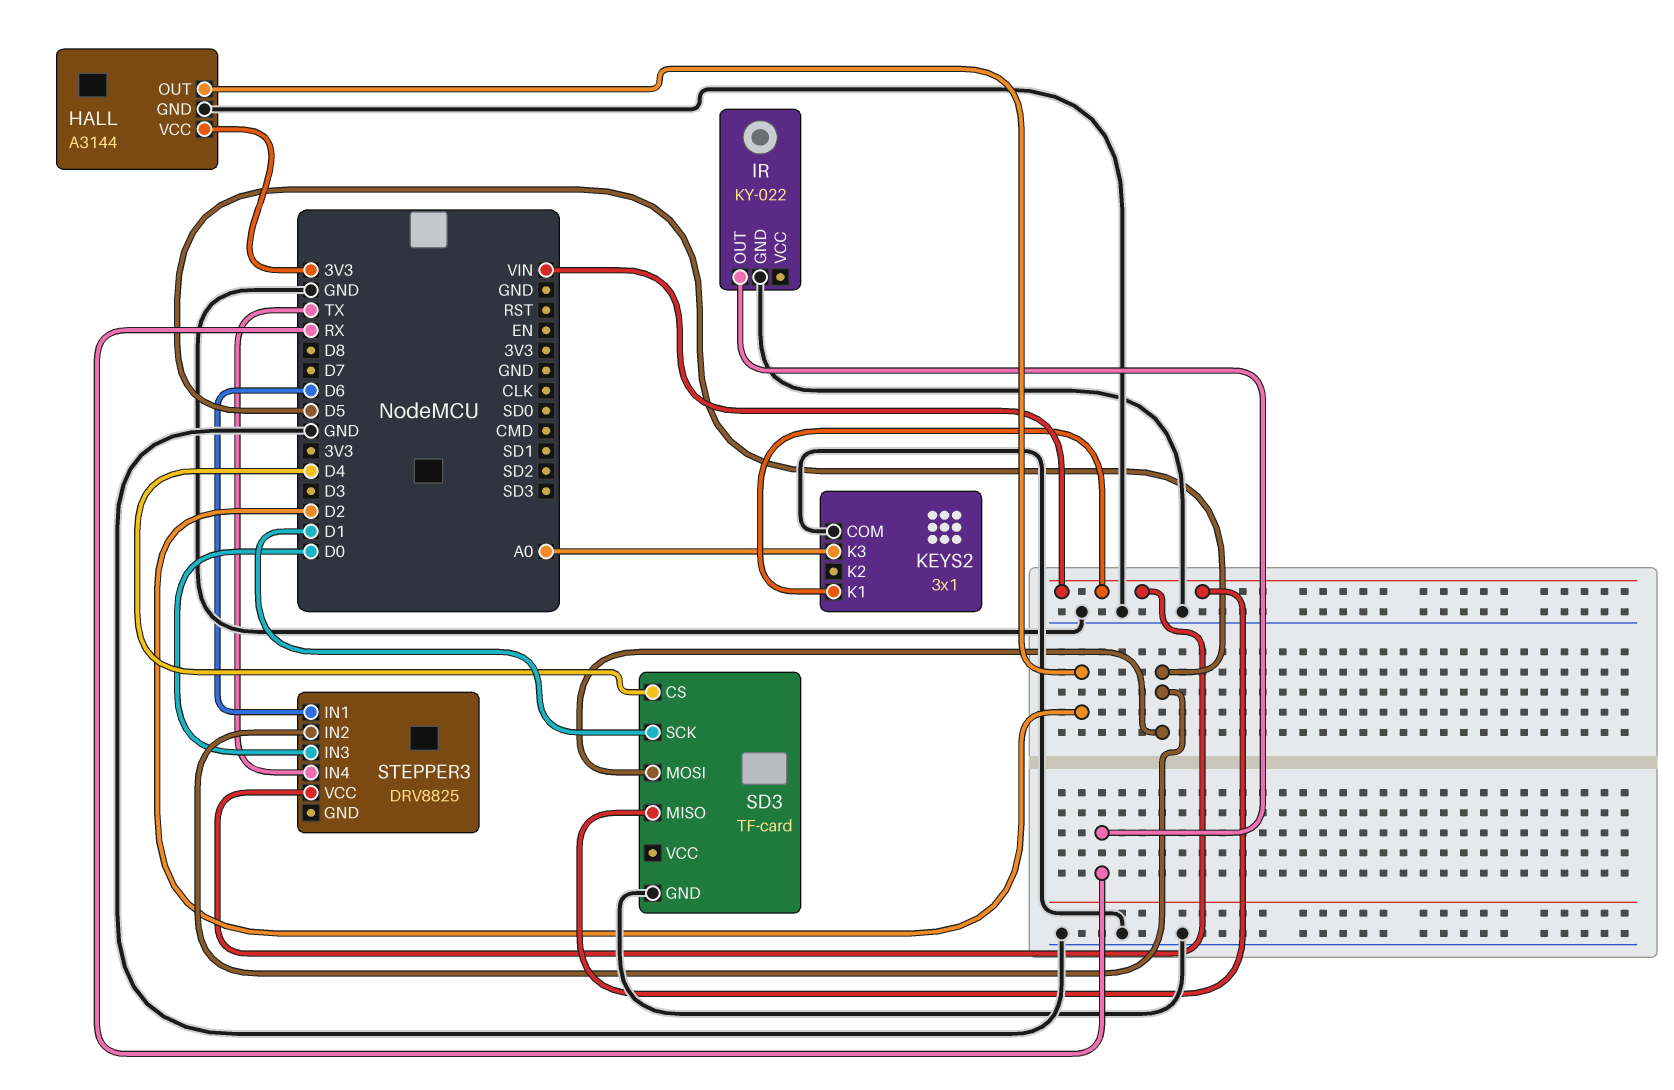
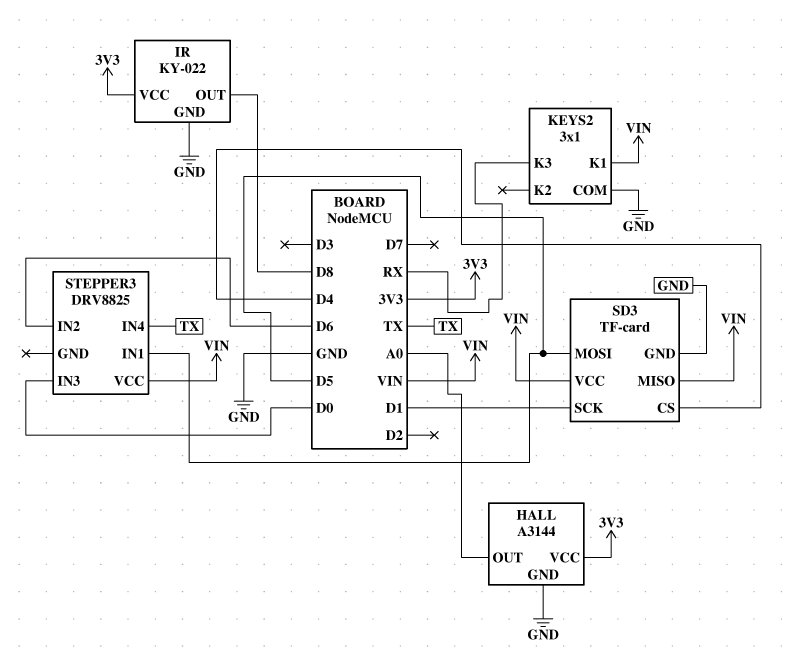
HALL pin OUT: D2 -> A0
IR pin OUT: RX -> D8
IR pin VCC: none -> 3V3
KEYS2 pin K3: A0 -> RX
SD3 pin VCC: none -> VIN
STEPPER3 pin IN1: D6 -> D5
STEPPER3 pin IN2: D5 -> D6

